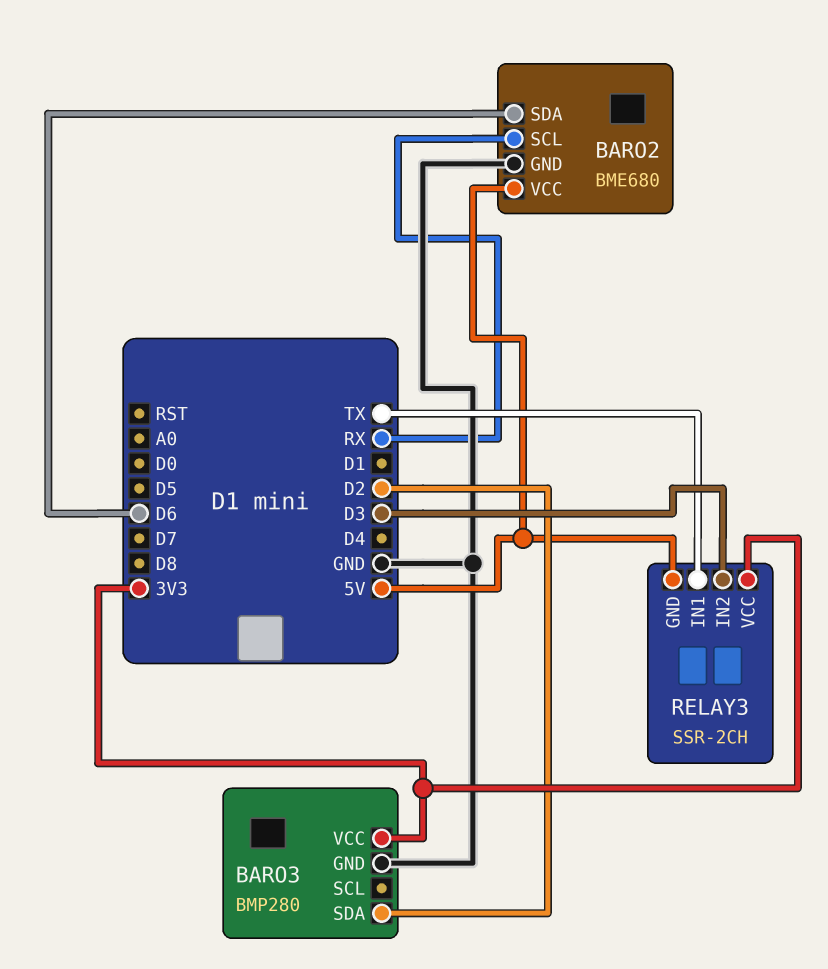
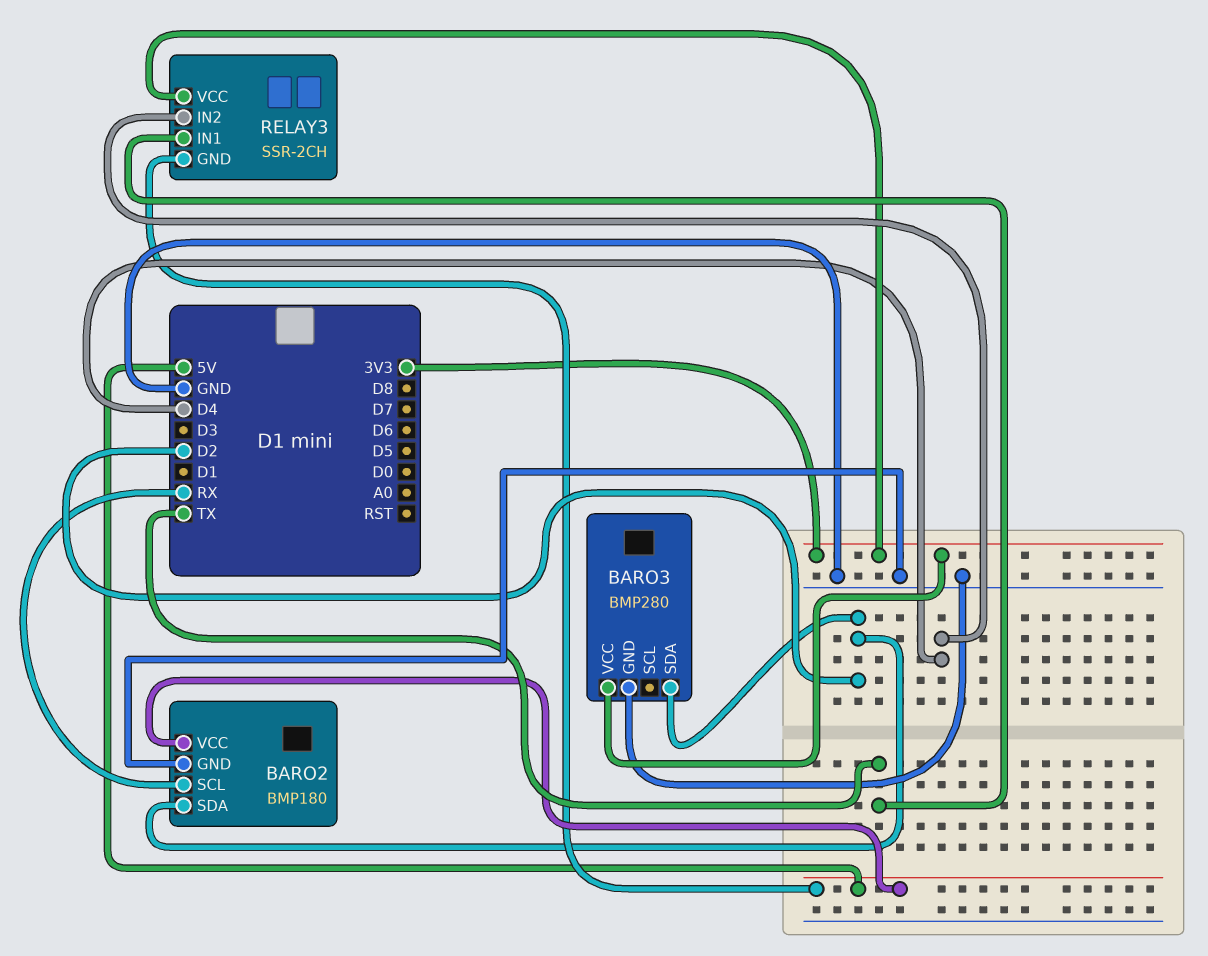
BARO2: BME680 -> BMP180
BARO2 pin SDA: D6 -> D2
RELAY3 pin IN2: D3 -> D4

